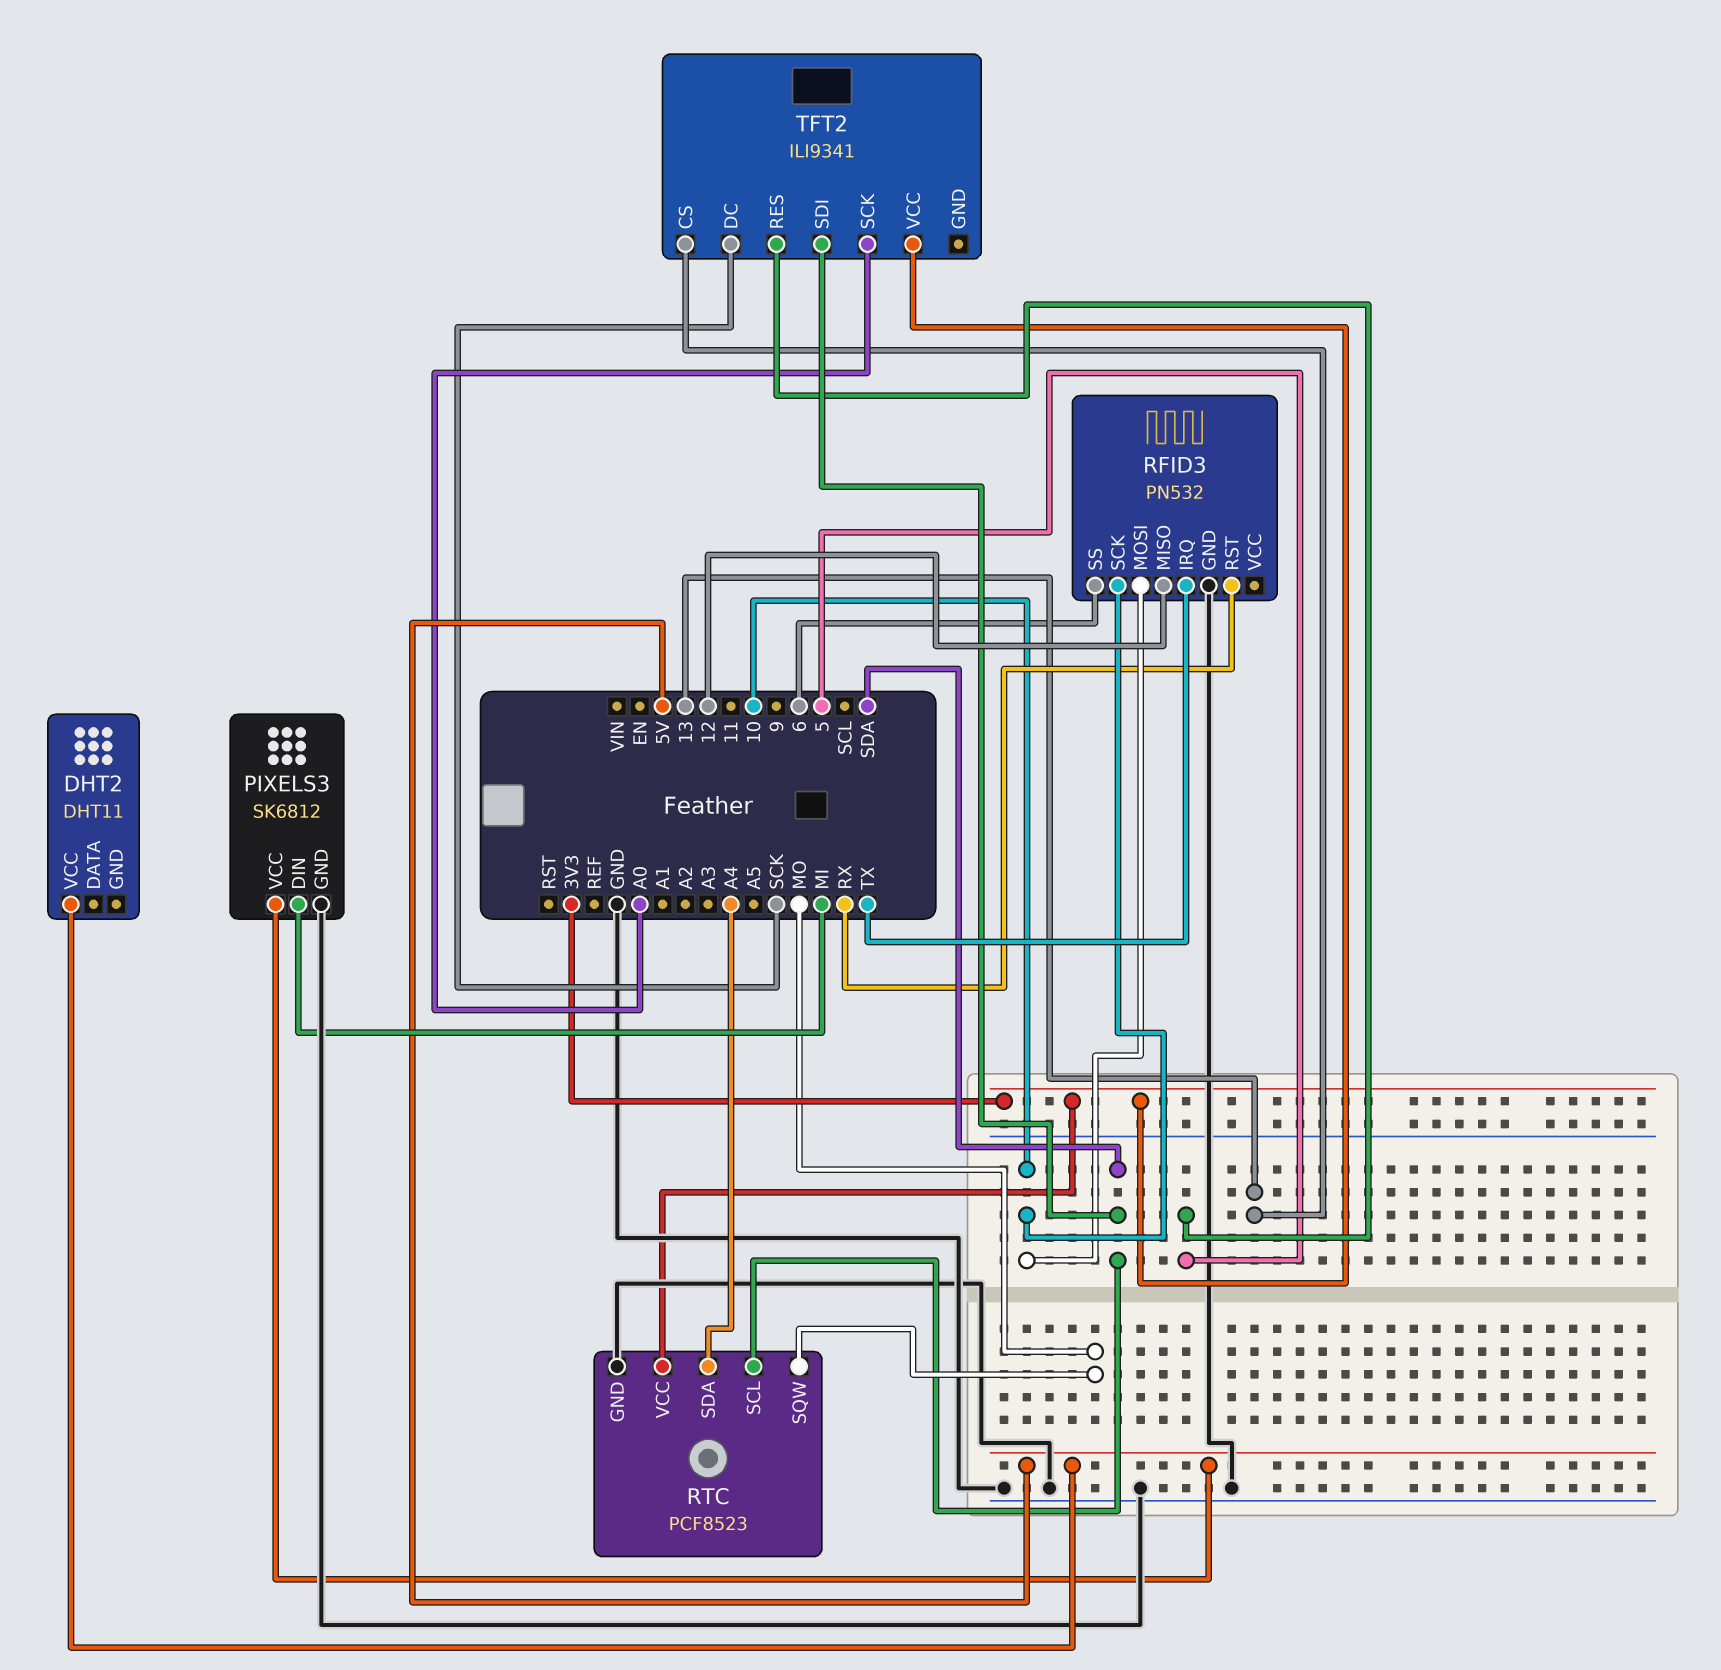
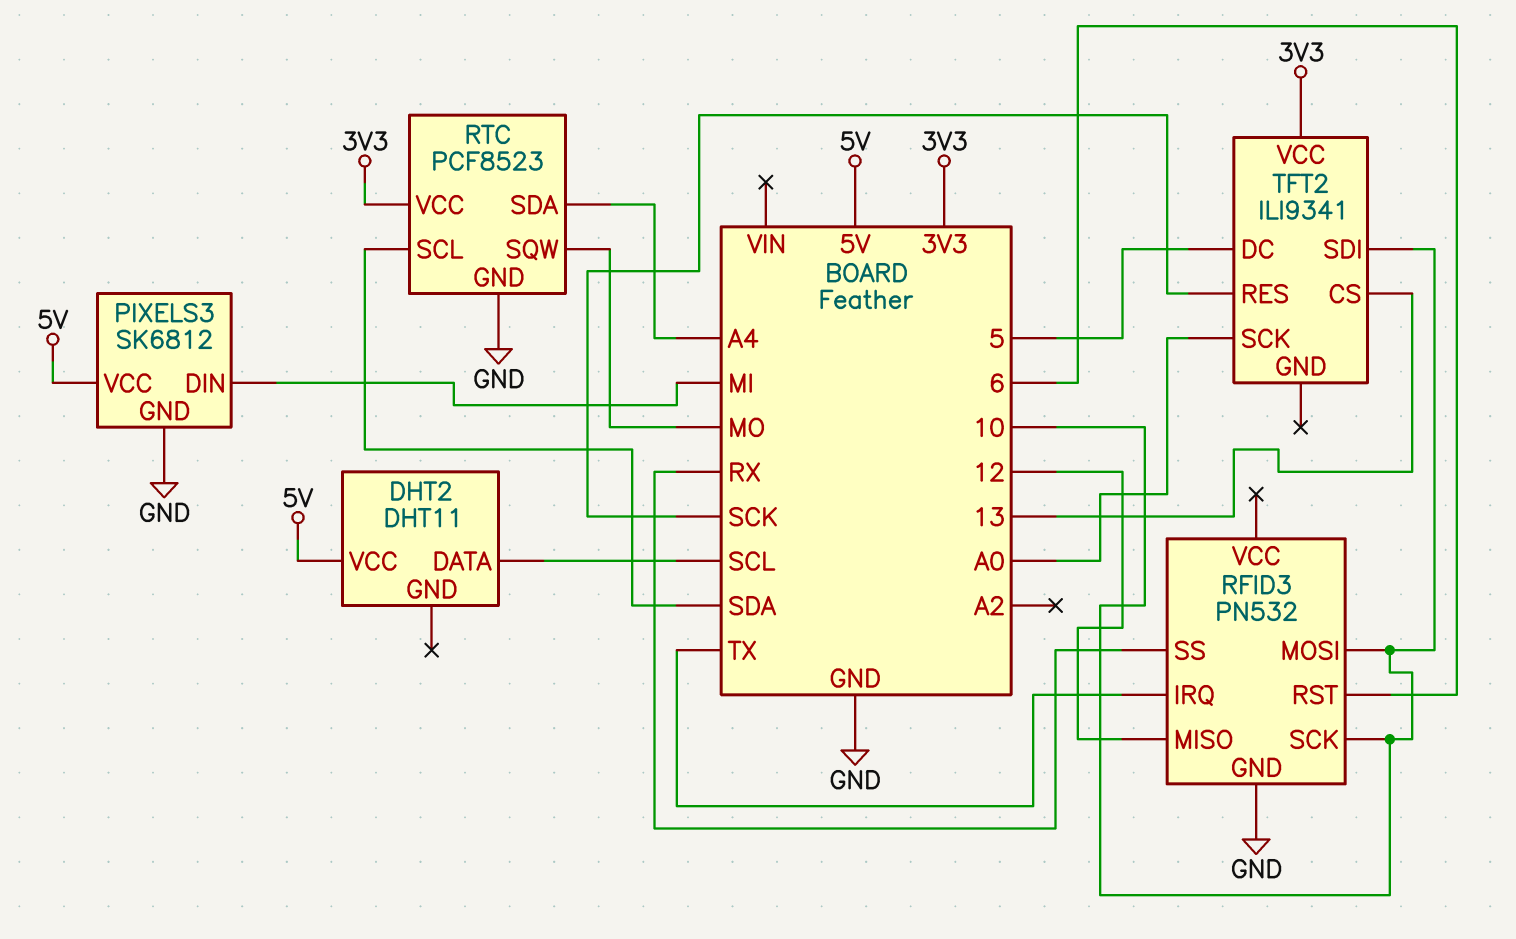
DHT2 pin DATA: none -> SCL
RFID3 pin RST: RX -> 6
RFID3 pin SS: 6 -> RX
TFT2 pin DC: SCK -> 5
TFT2 pin RES: 5 -> SCK
TFT2 pin SDI: SDA -> 10

